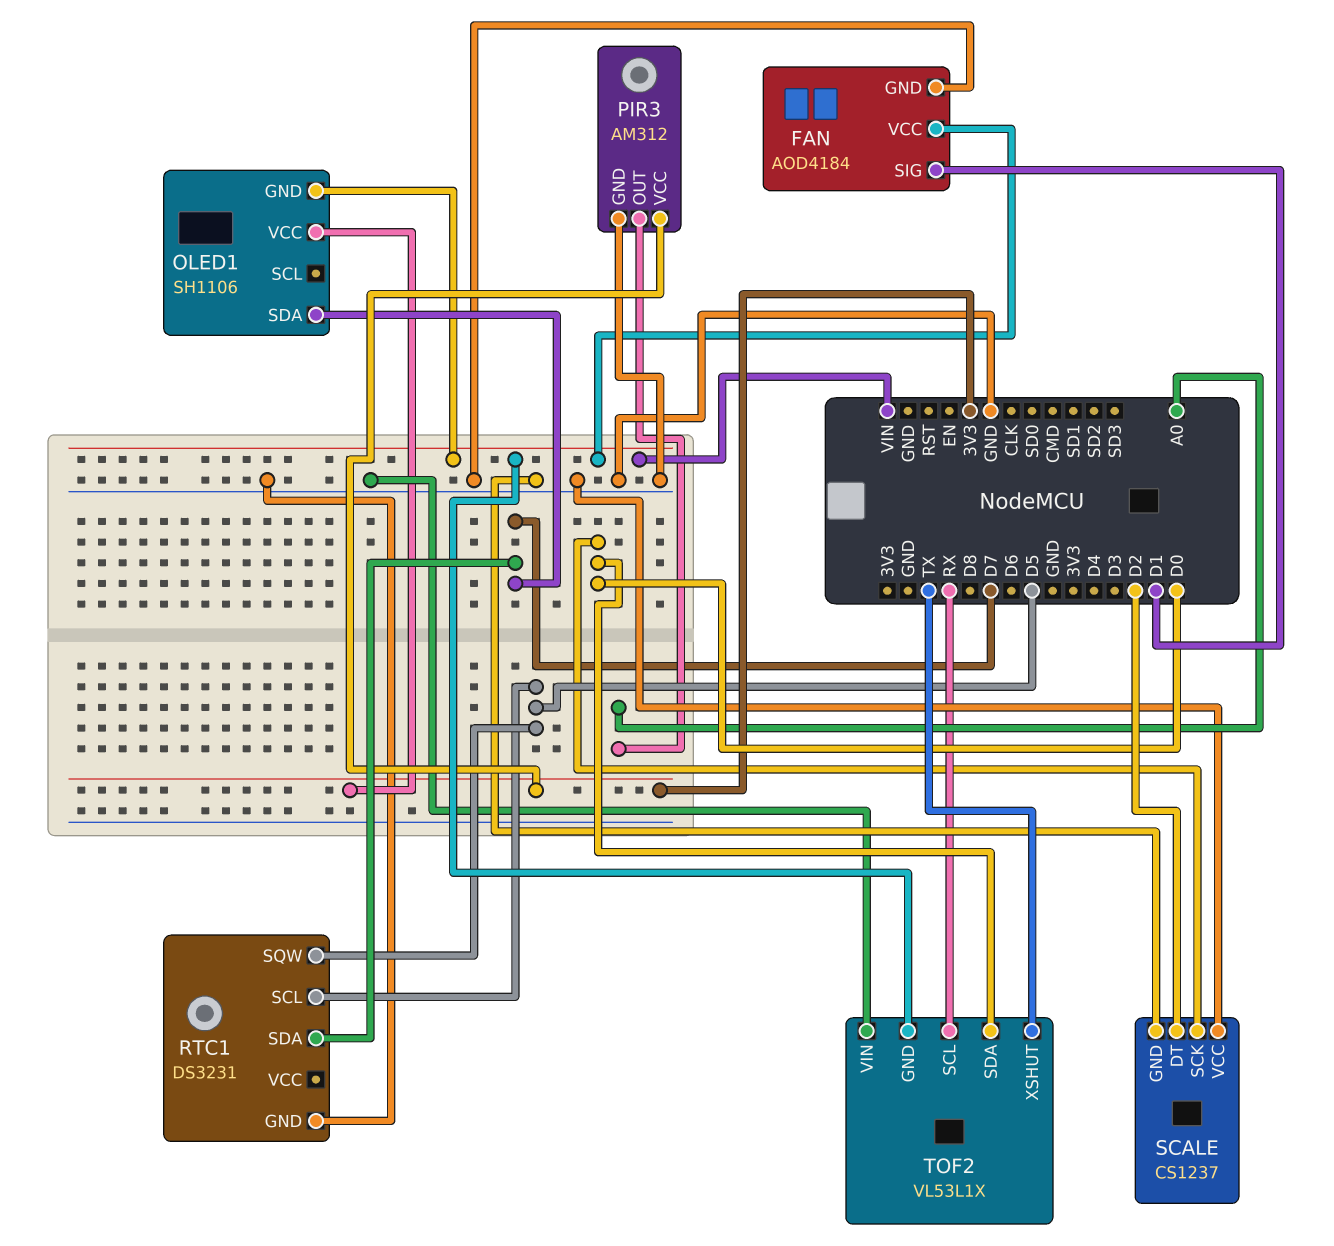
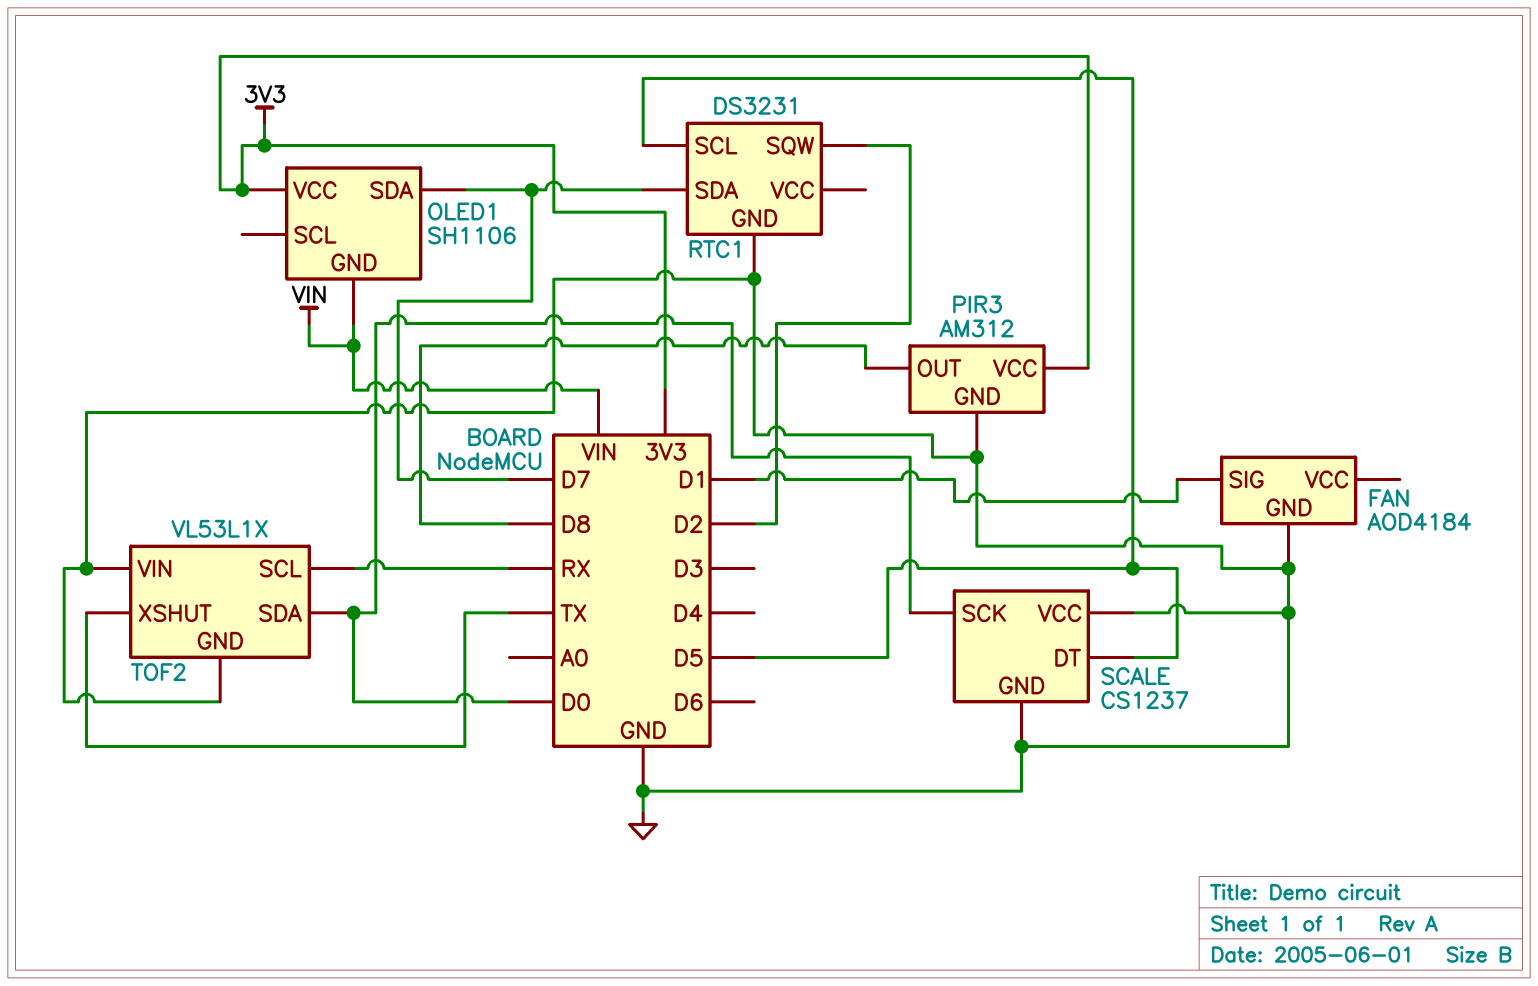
FAN pin VCC: VIN -> none
PIR3 pin OUT: A0 -> D8
RTC1 pin SQW: D5 -> D2
SCALE pin DT: D2 -> D5
TOF2 pin GND: VIN -> GND

